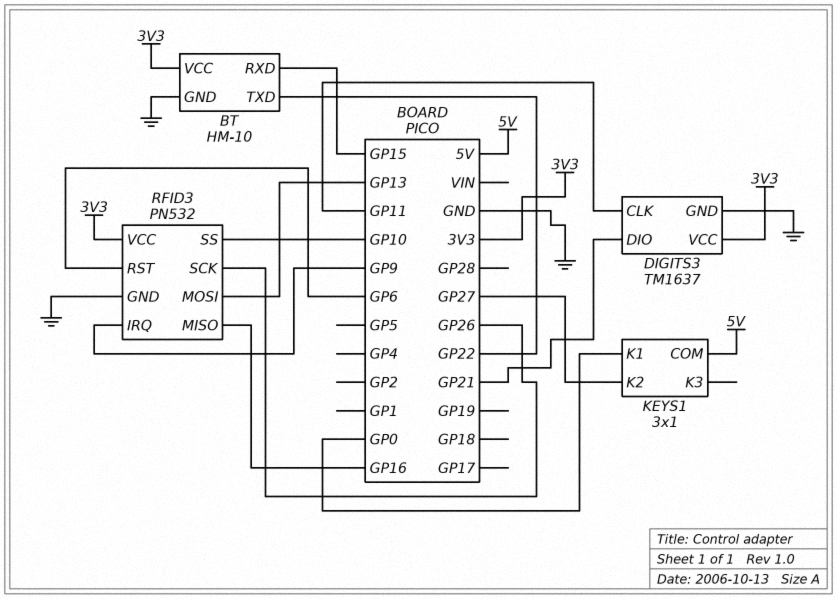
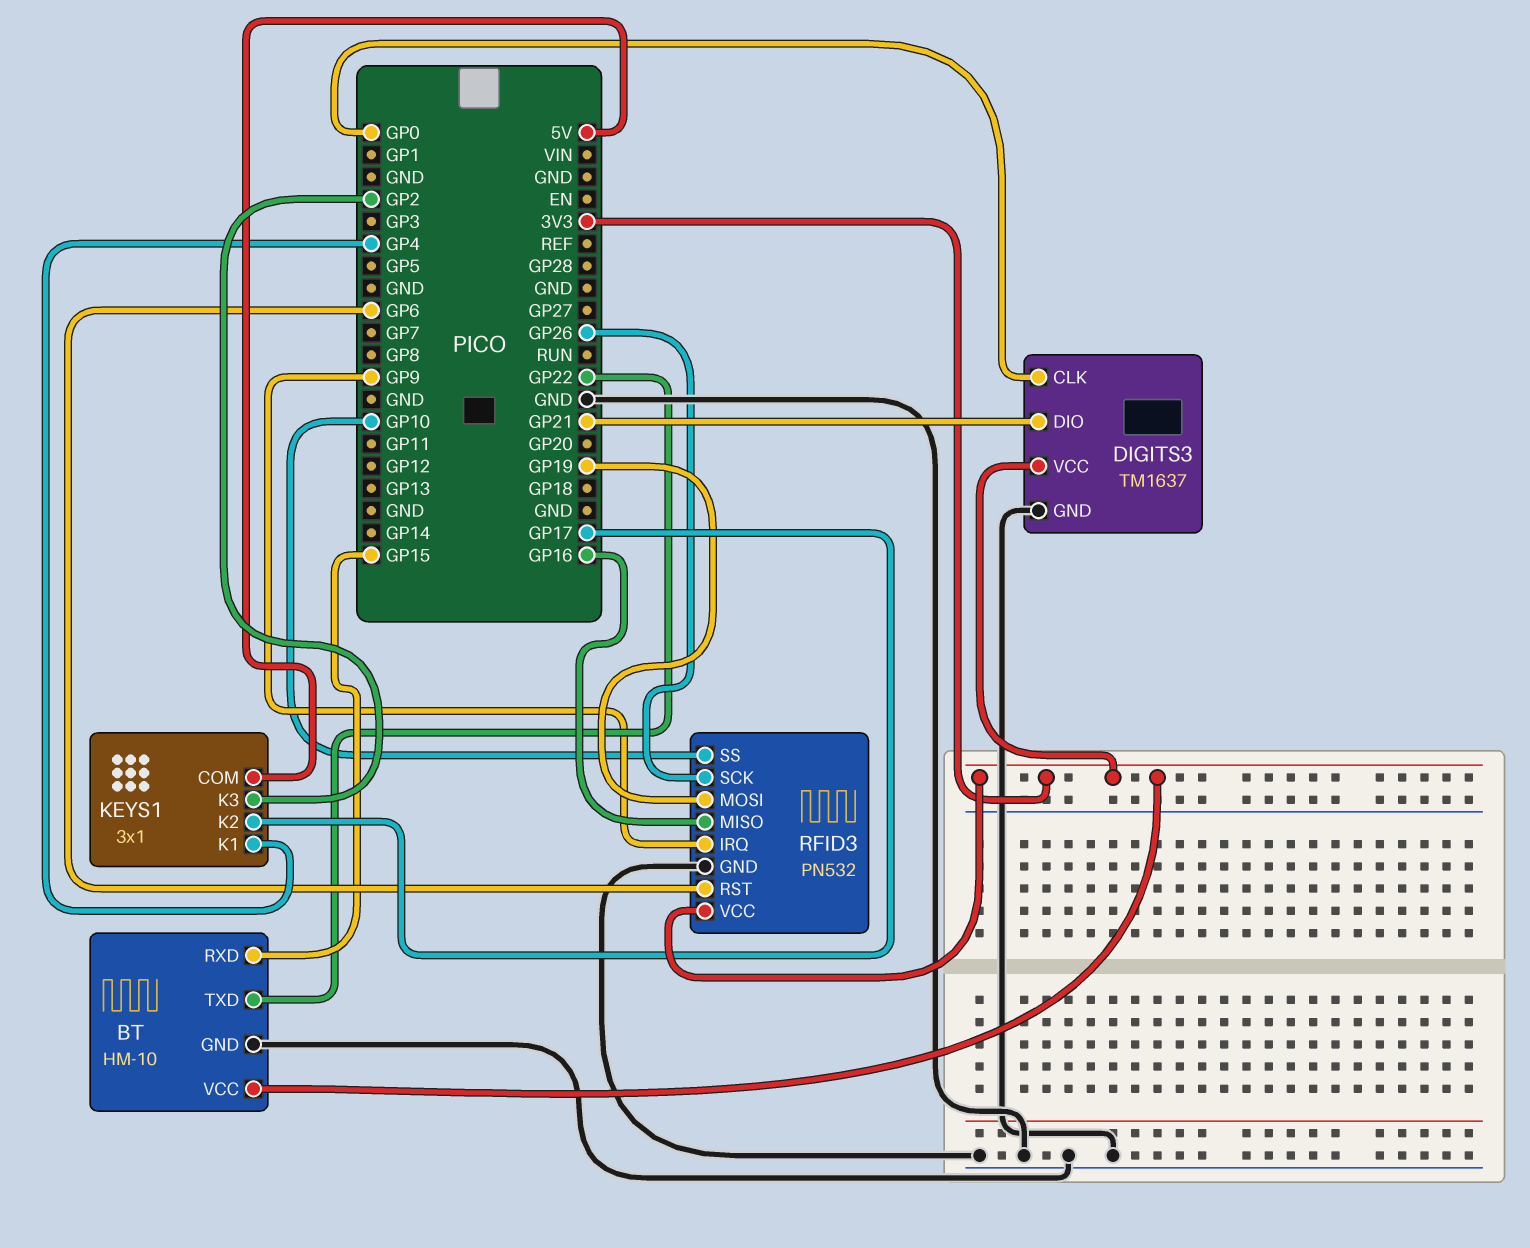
DIGITS3 pin CLK: GP11 -> GP0
KEYS1 pin K1: GP0 -> GP4
KEYS1 pin K2: GP27 -> GP17
KEYS1 pin K3: none -> GP2
RFID3 pin MOSI: GP13 -> GP19

